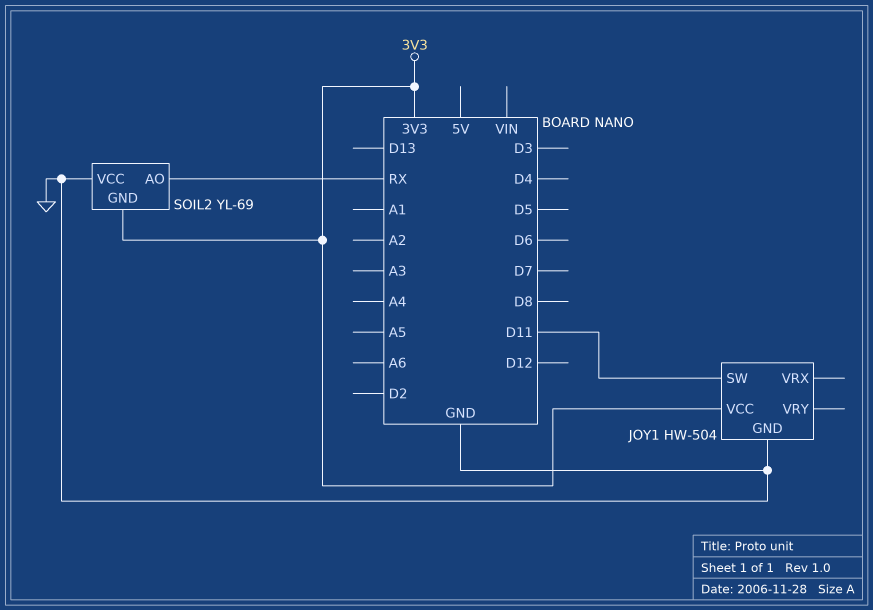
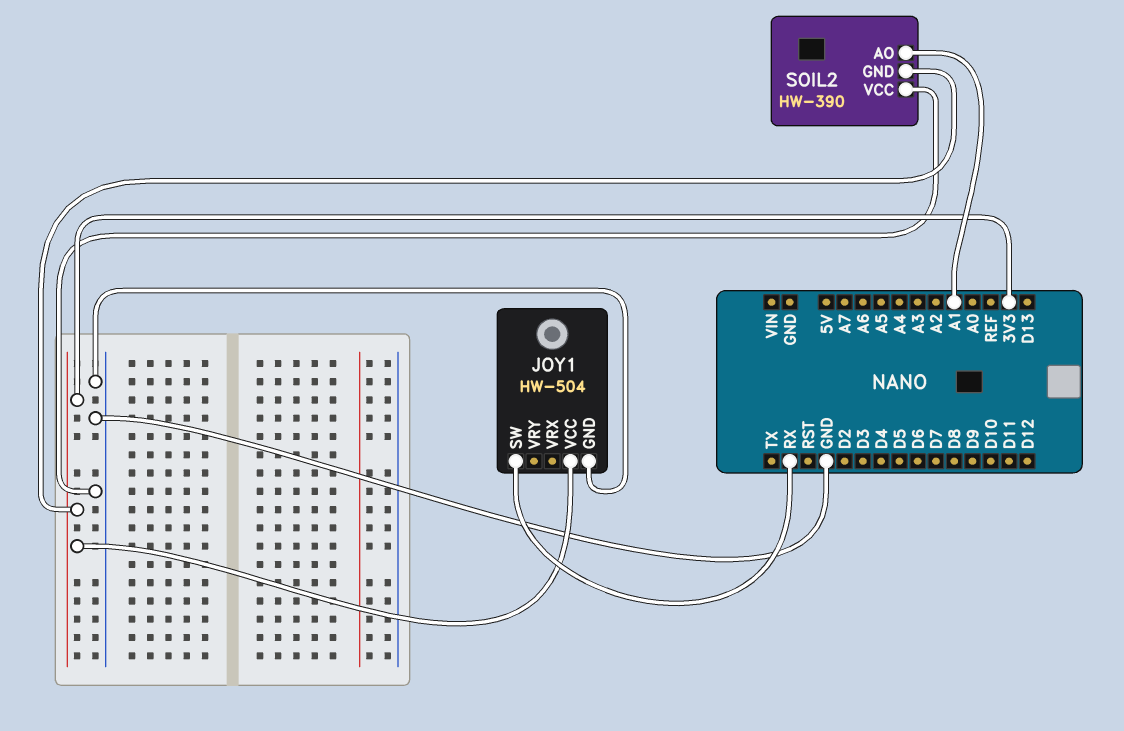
JOY1 pin SW: D11 -> RX
SOIL2: YL-69 -> HW-390
SOIL2 pin AO: RX -> A1

